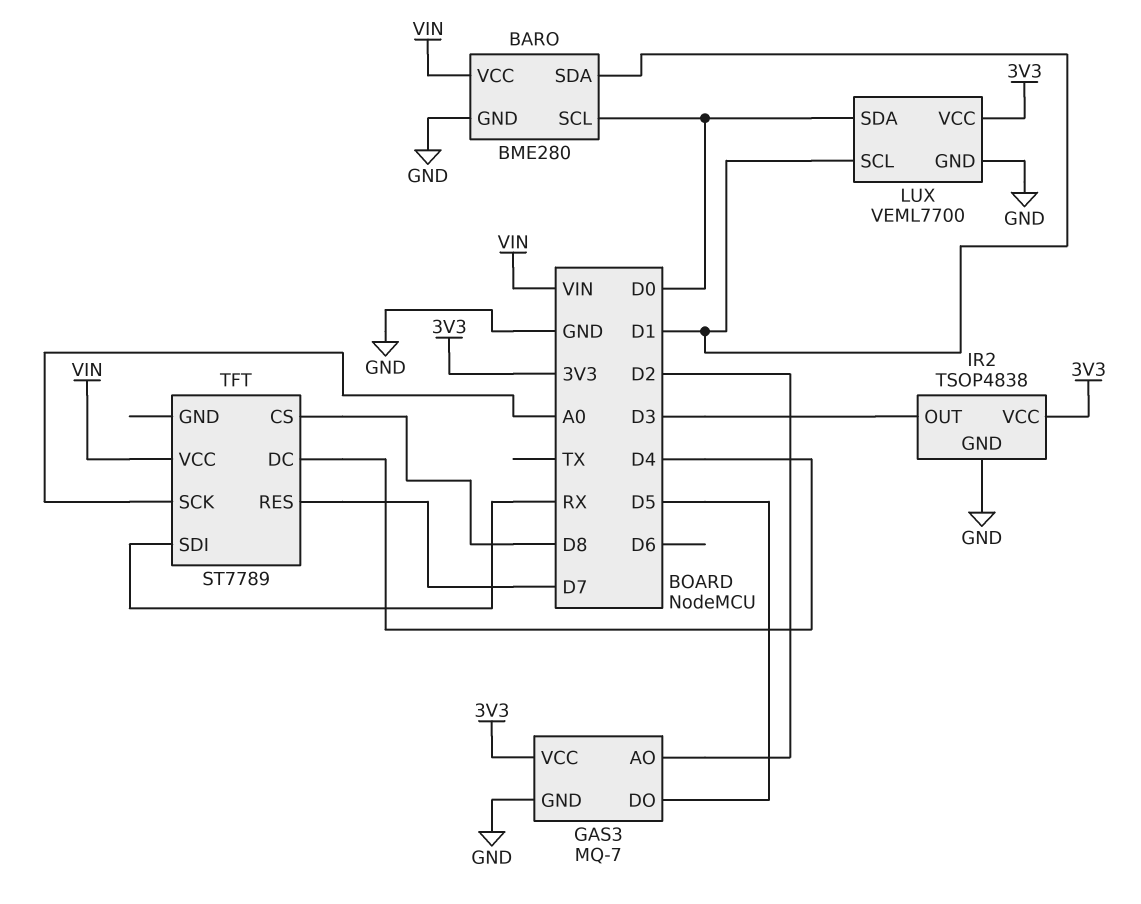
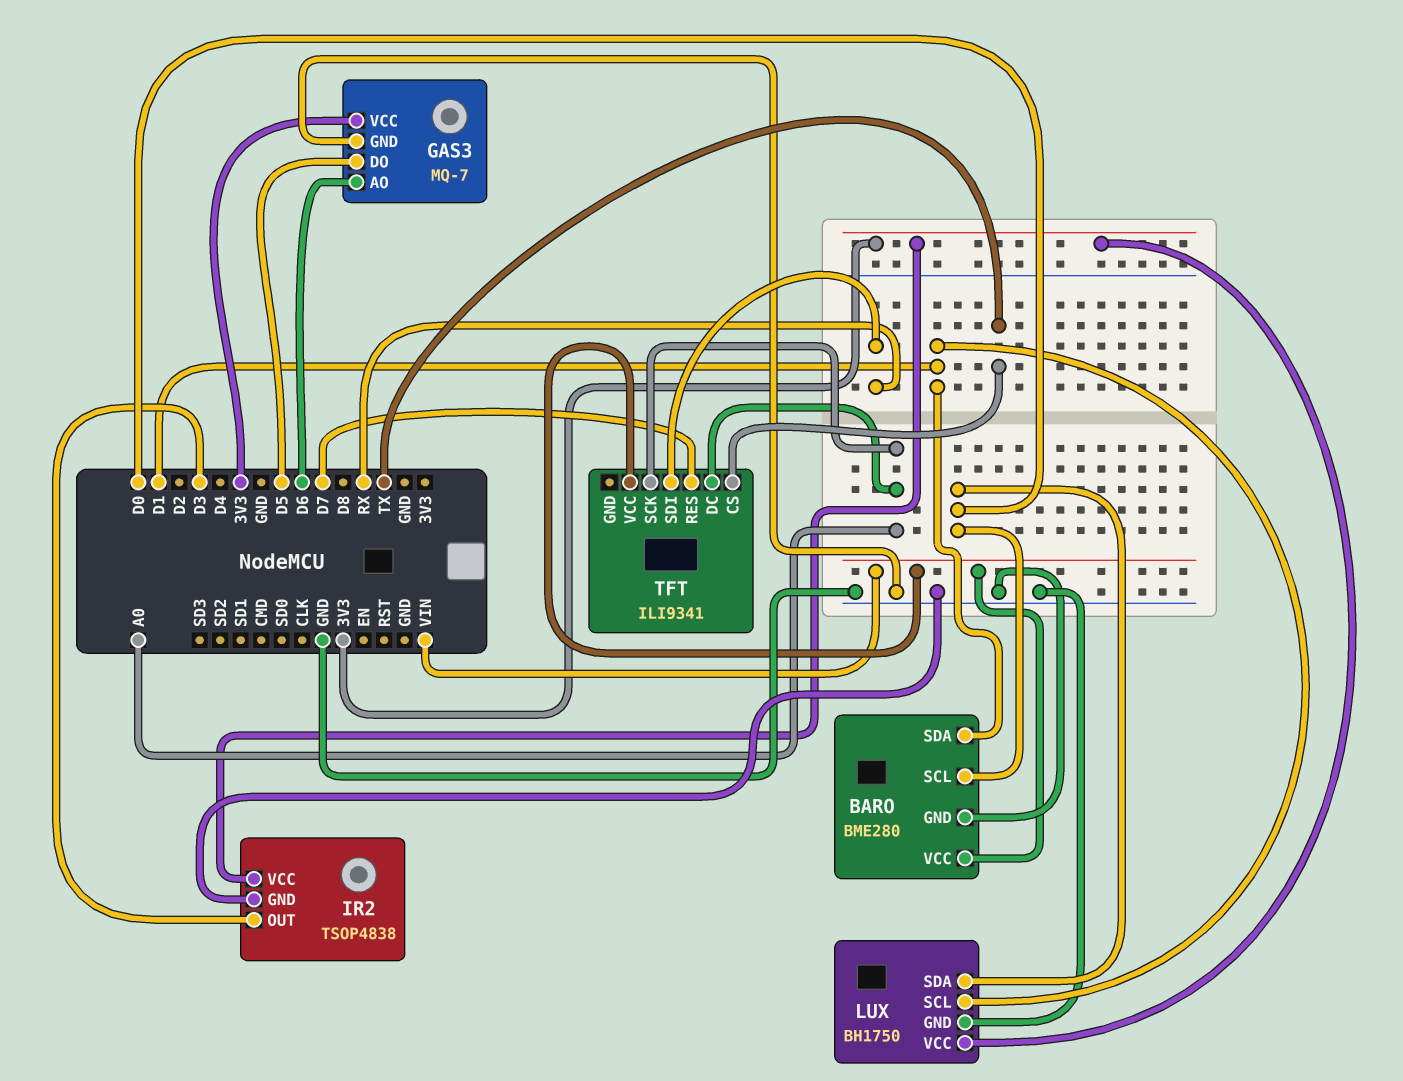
GAS3 pin AO: D2 -> D6
LUX: VEML7700 -> BH1750
TFT: ST7789 -> ILI9341
TFT pin CS: D8 -> TX
TFT pin DC: D4 -> A0

